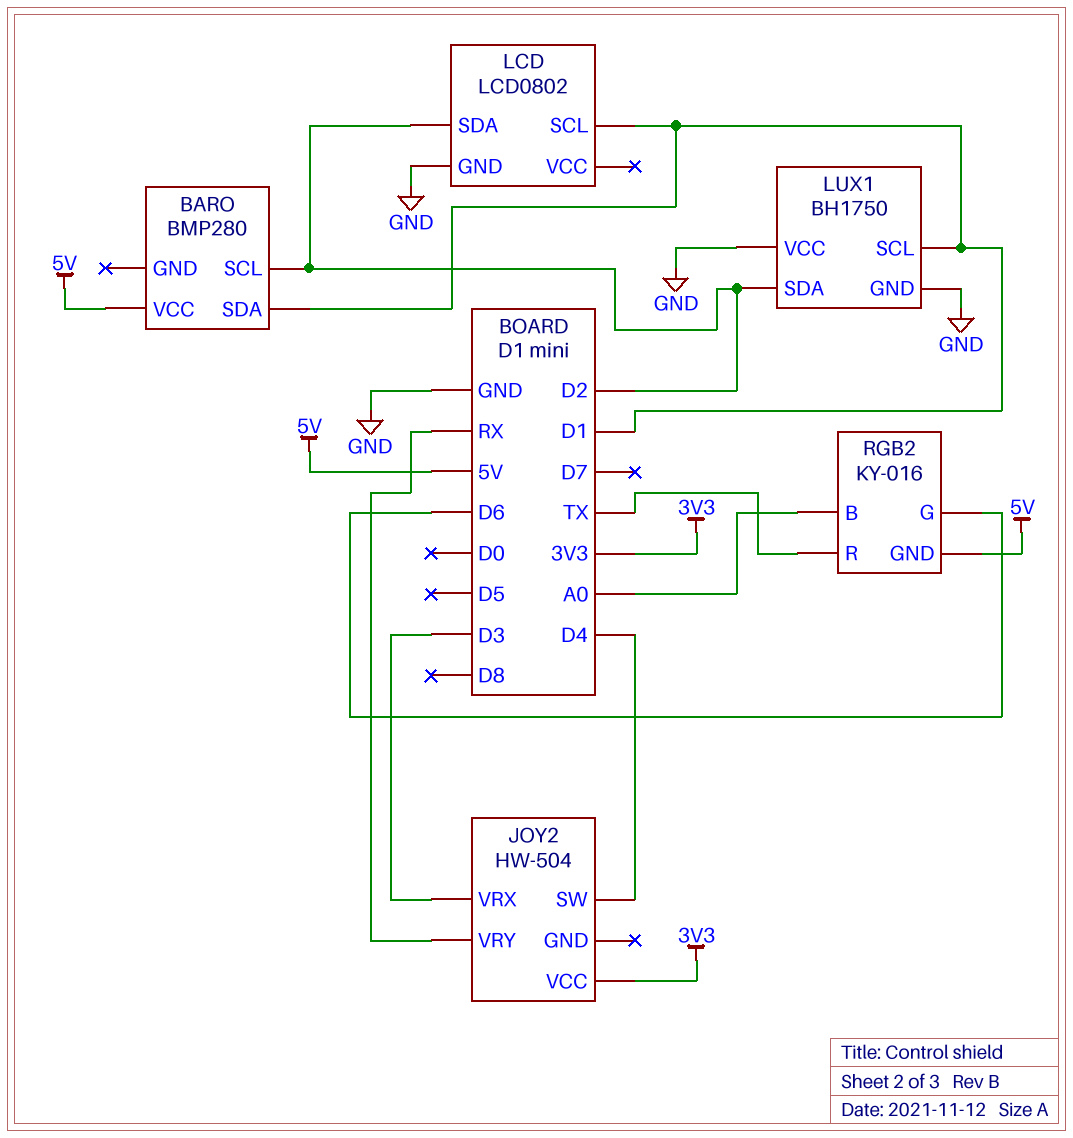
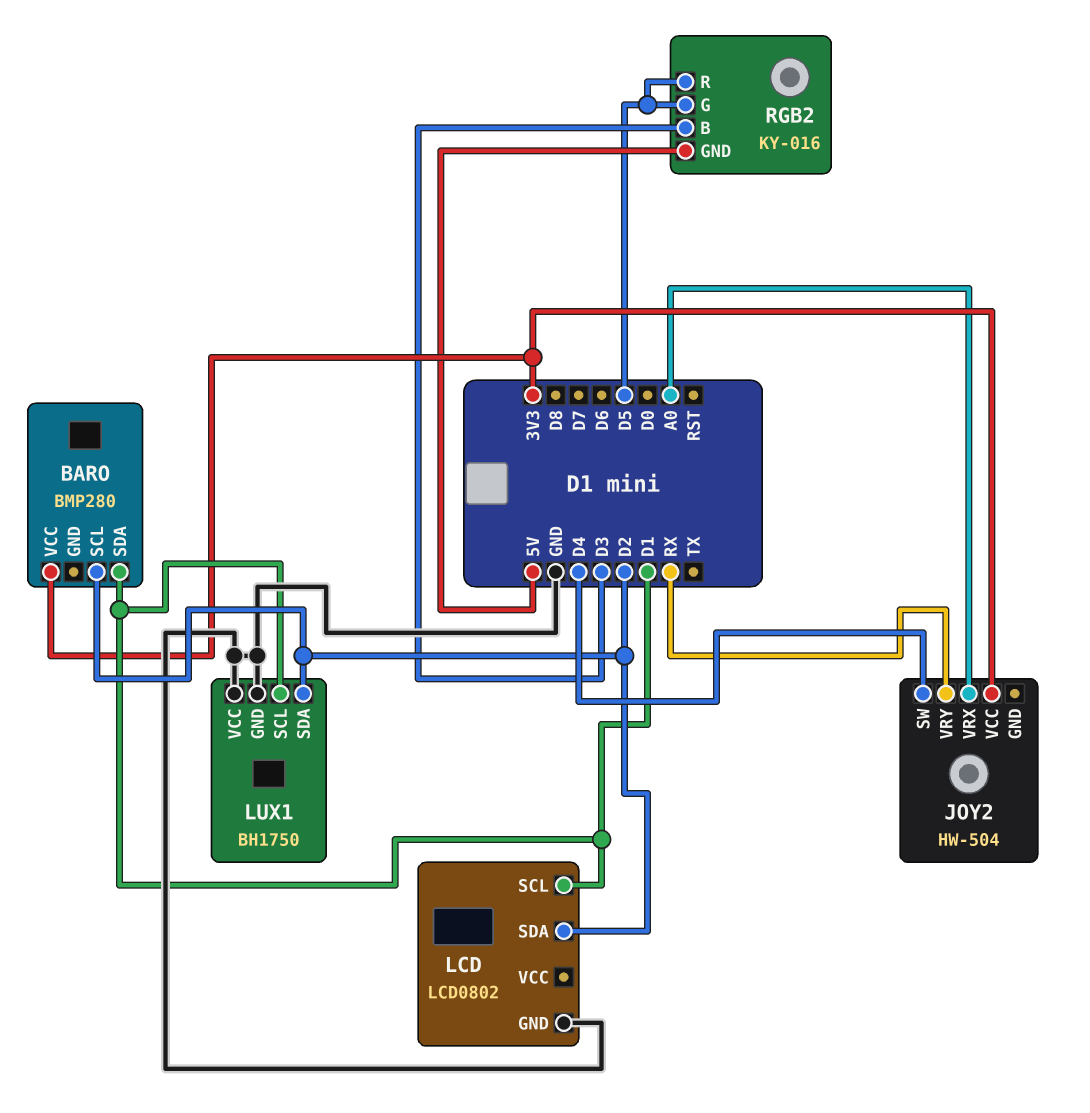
BARO pin VCC: 5V -> 3V3
JOY2 pin VRX: D3 -> A0
RGB2 pin B: A0 -> D3
RGB2 pin G: D6 -> D5
RGB2 pin R: TX -> D5

